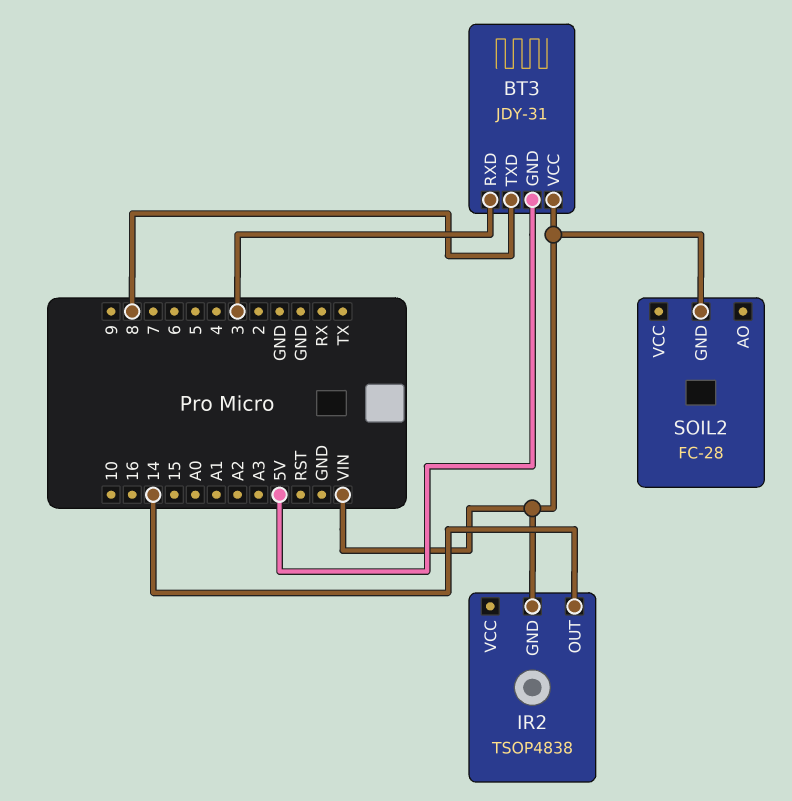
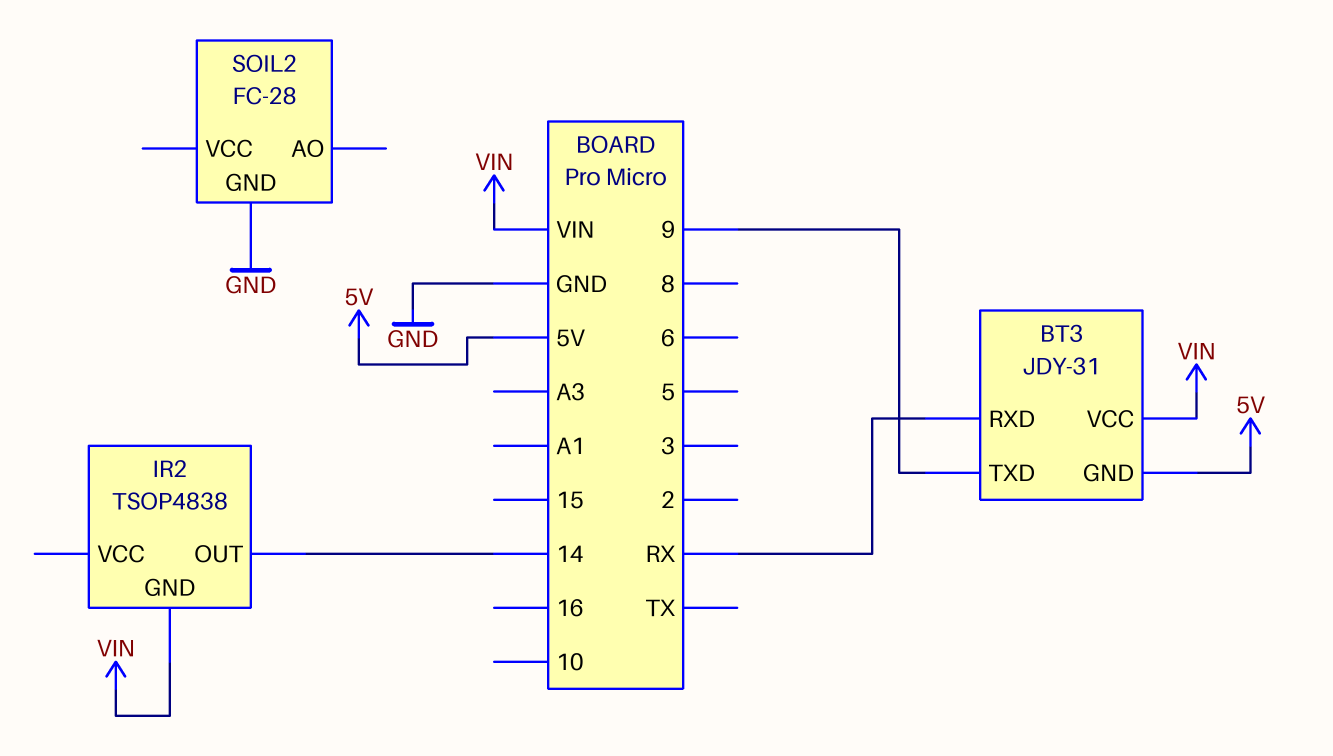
BT3 pin RXD: 3 -> RX
BT3 pin TXD: 8 -> 9
SOIL2 pin GND: VIN -> GND

